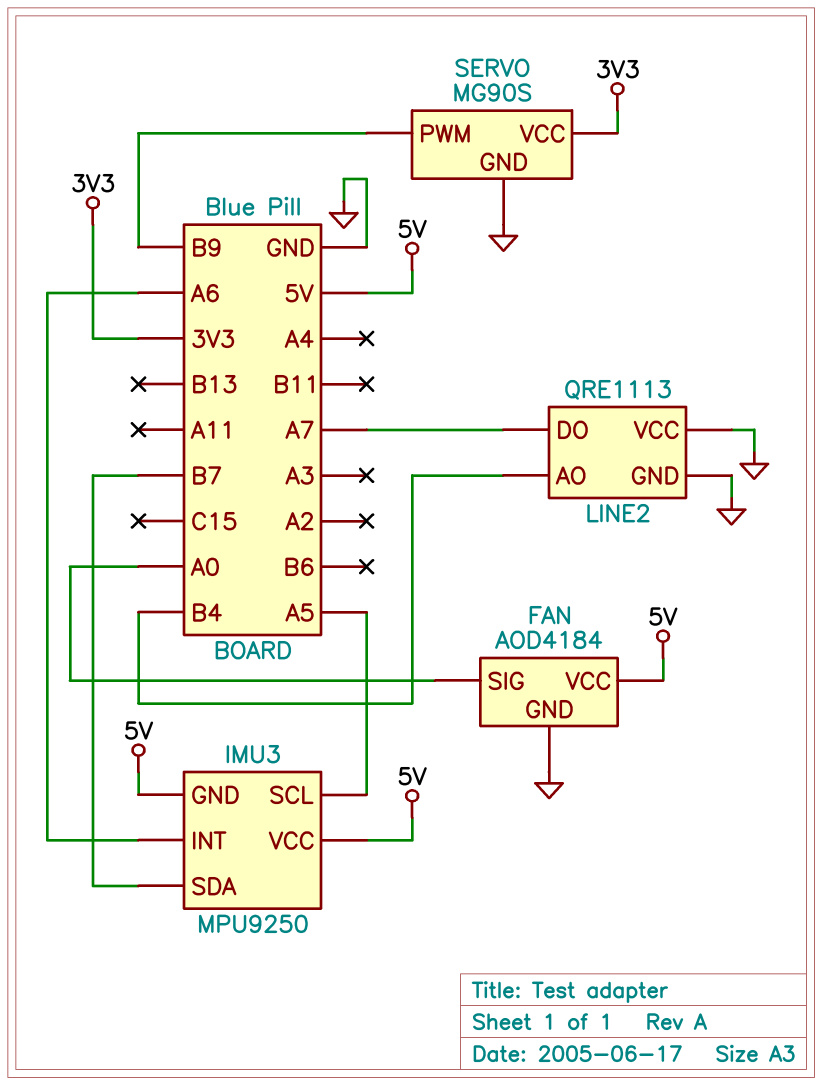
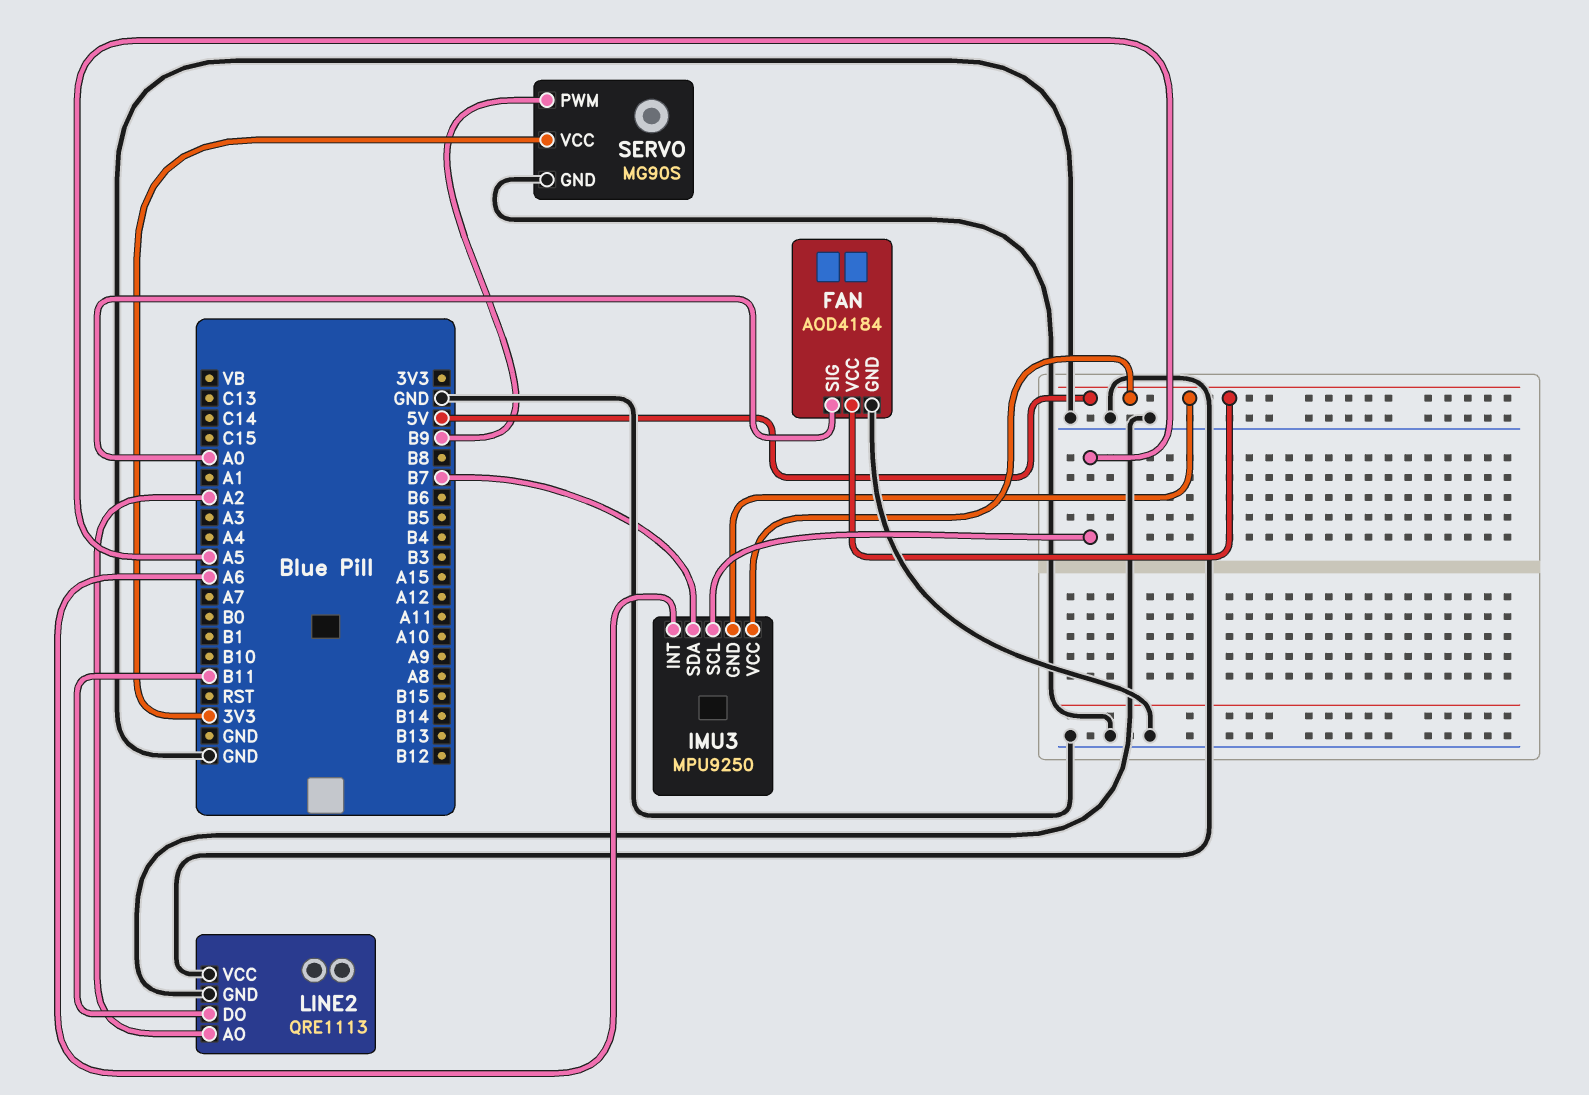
LINE2 pin AO: B4 -> A2
LINE2 pin DO: A7 -> B11

